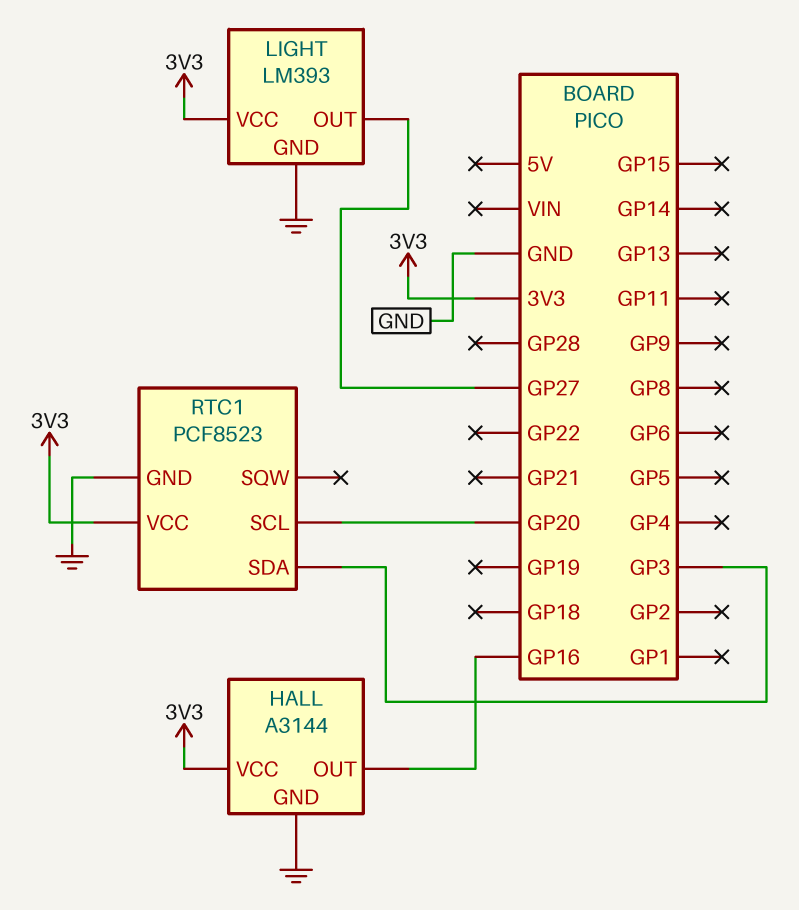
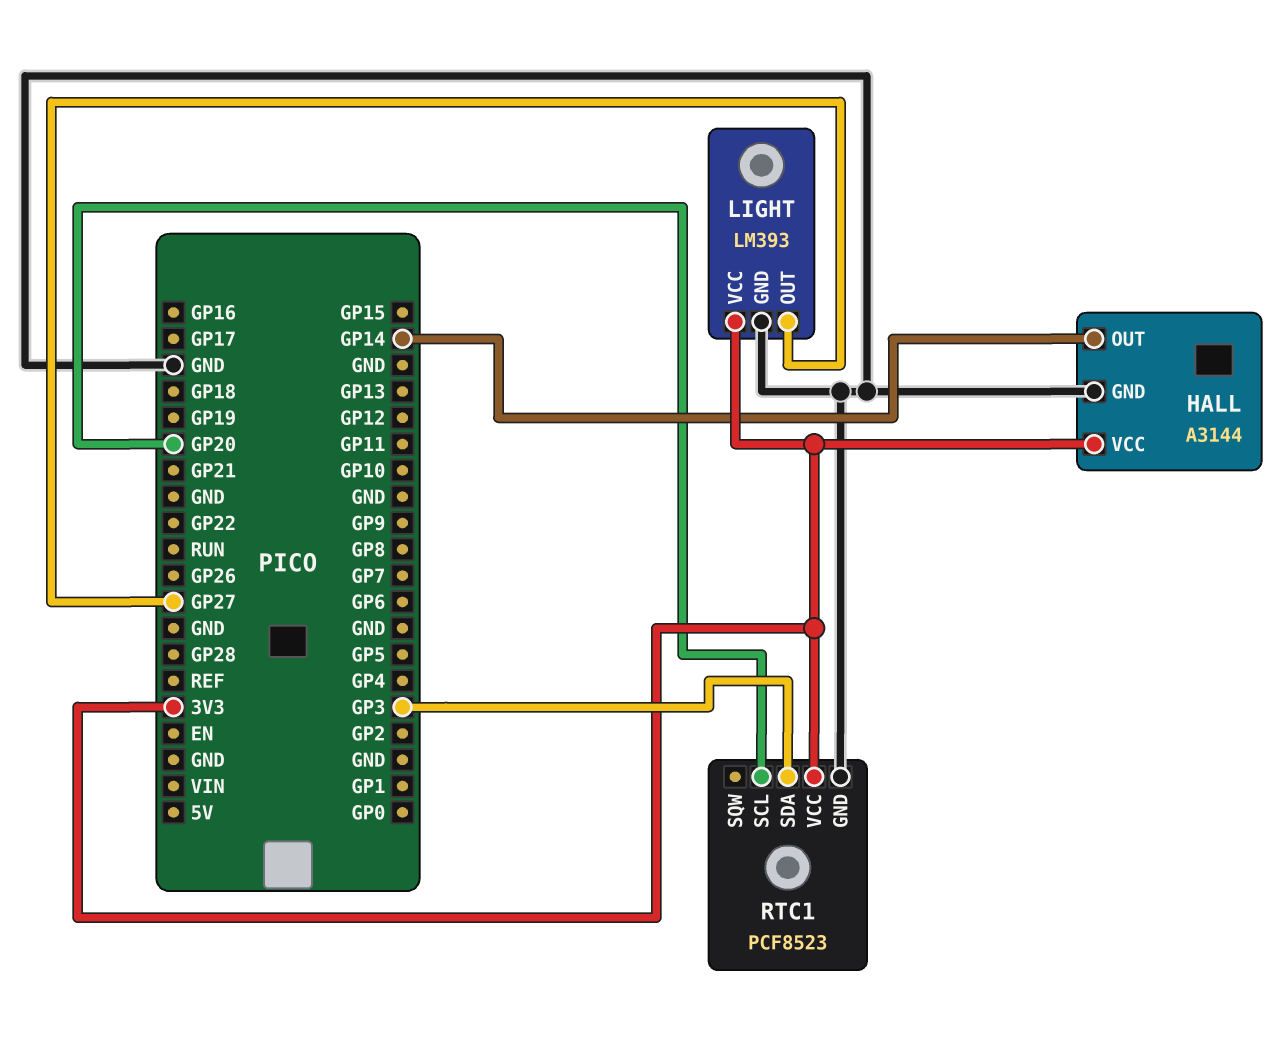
HALL pin OUT: GP16 -> GP14

